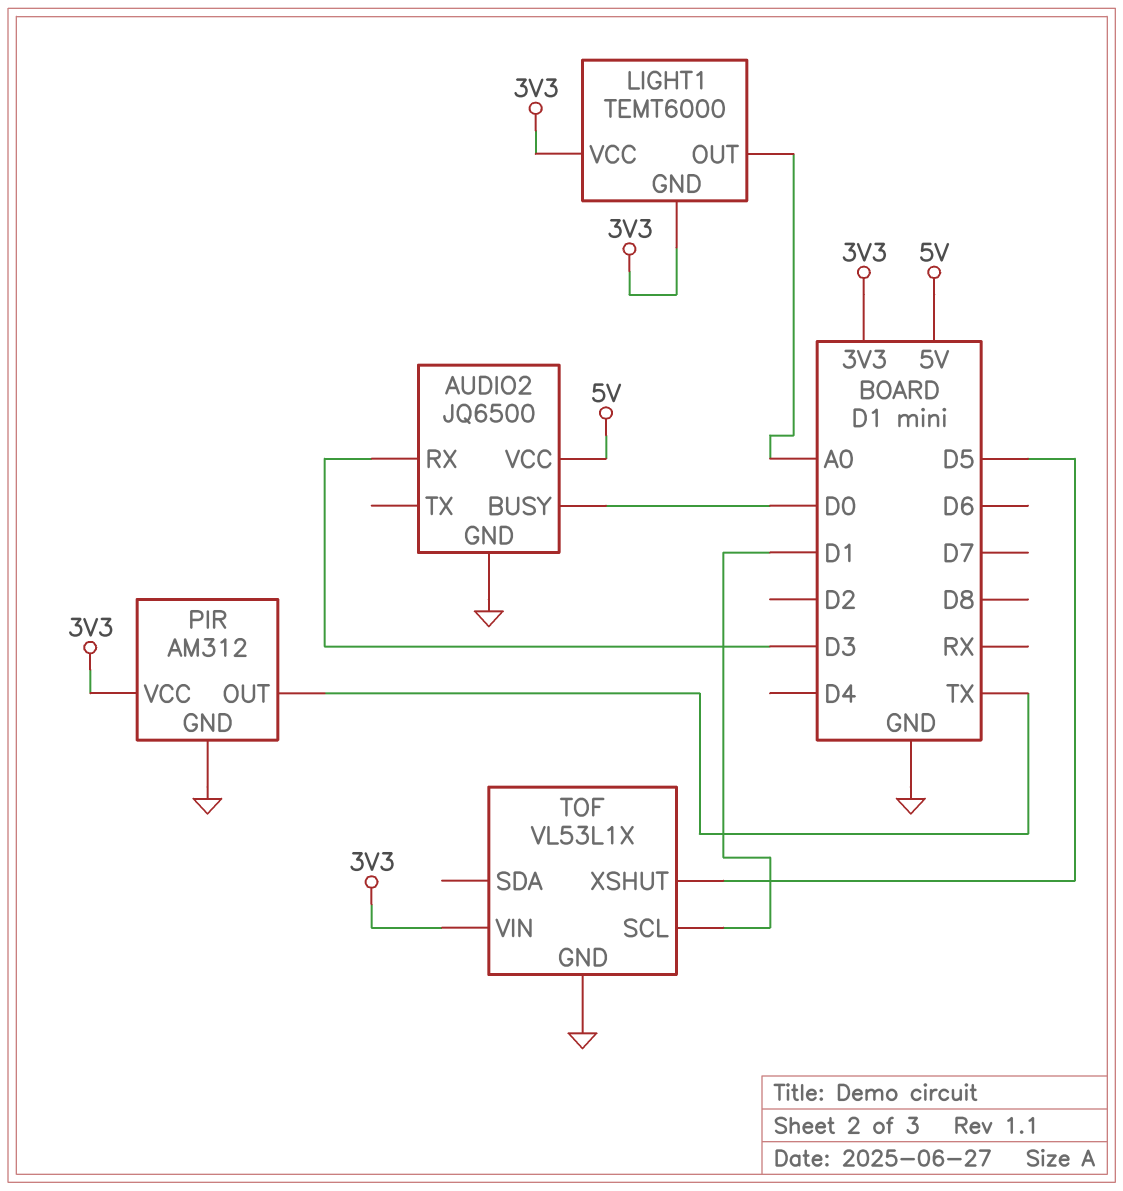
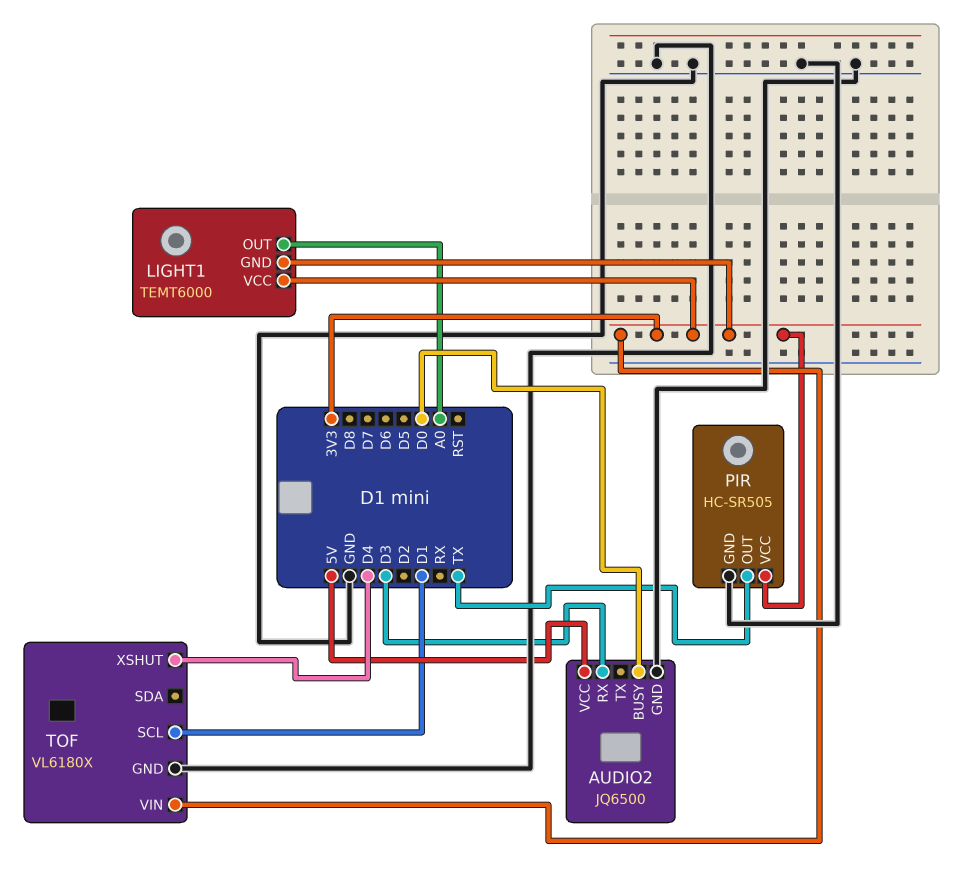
PIR: AM312 -> HC-SR505
TOF: VL53L1X -> VL6180X
TOF pin XSHUT: D5 -> D4

